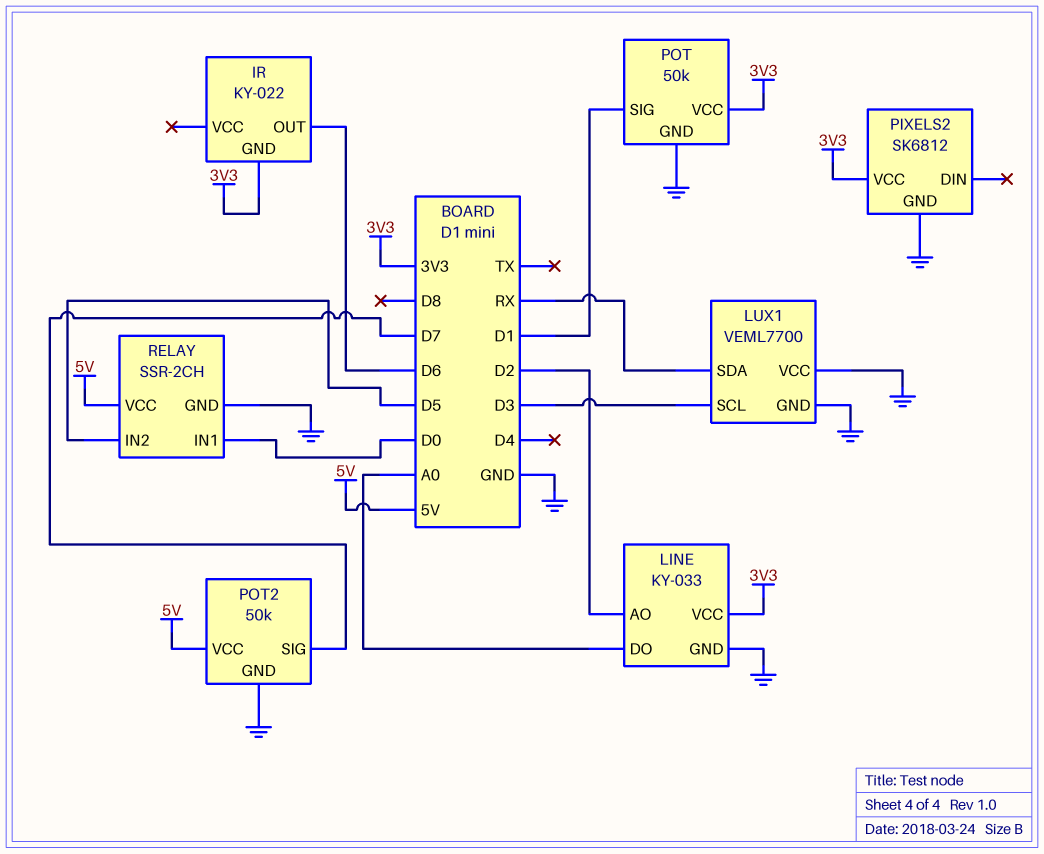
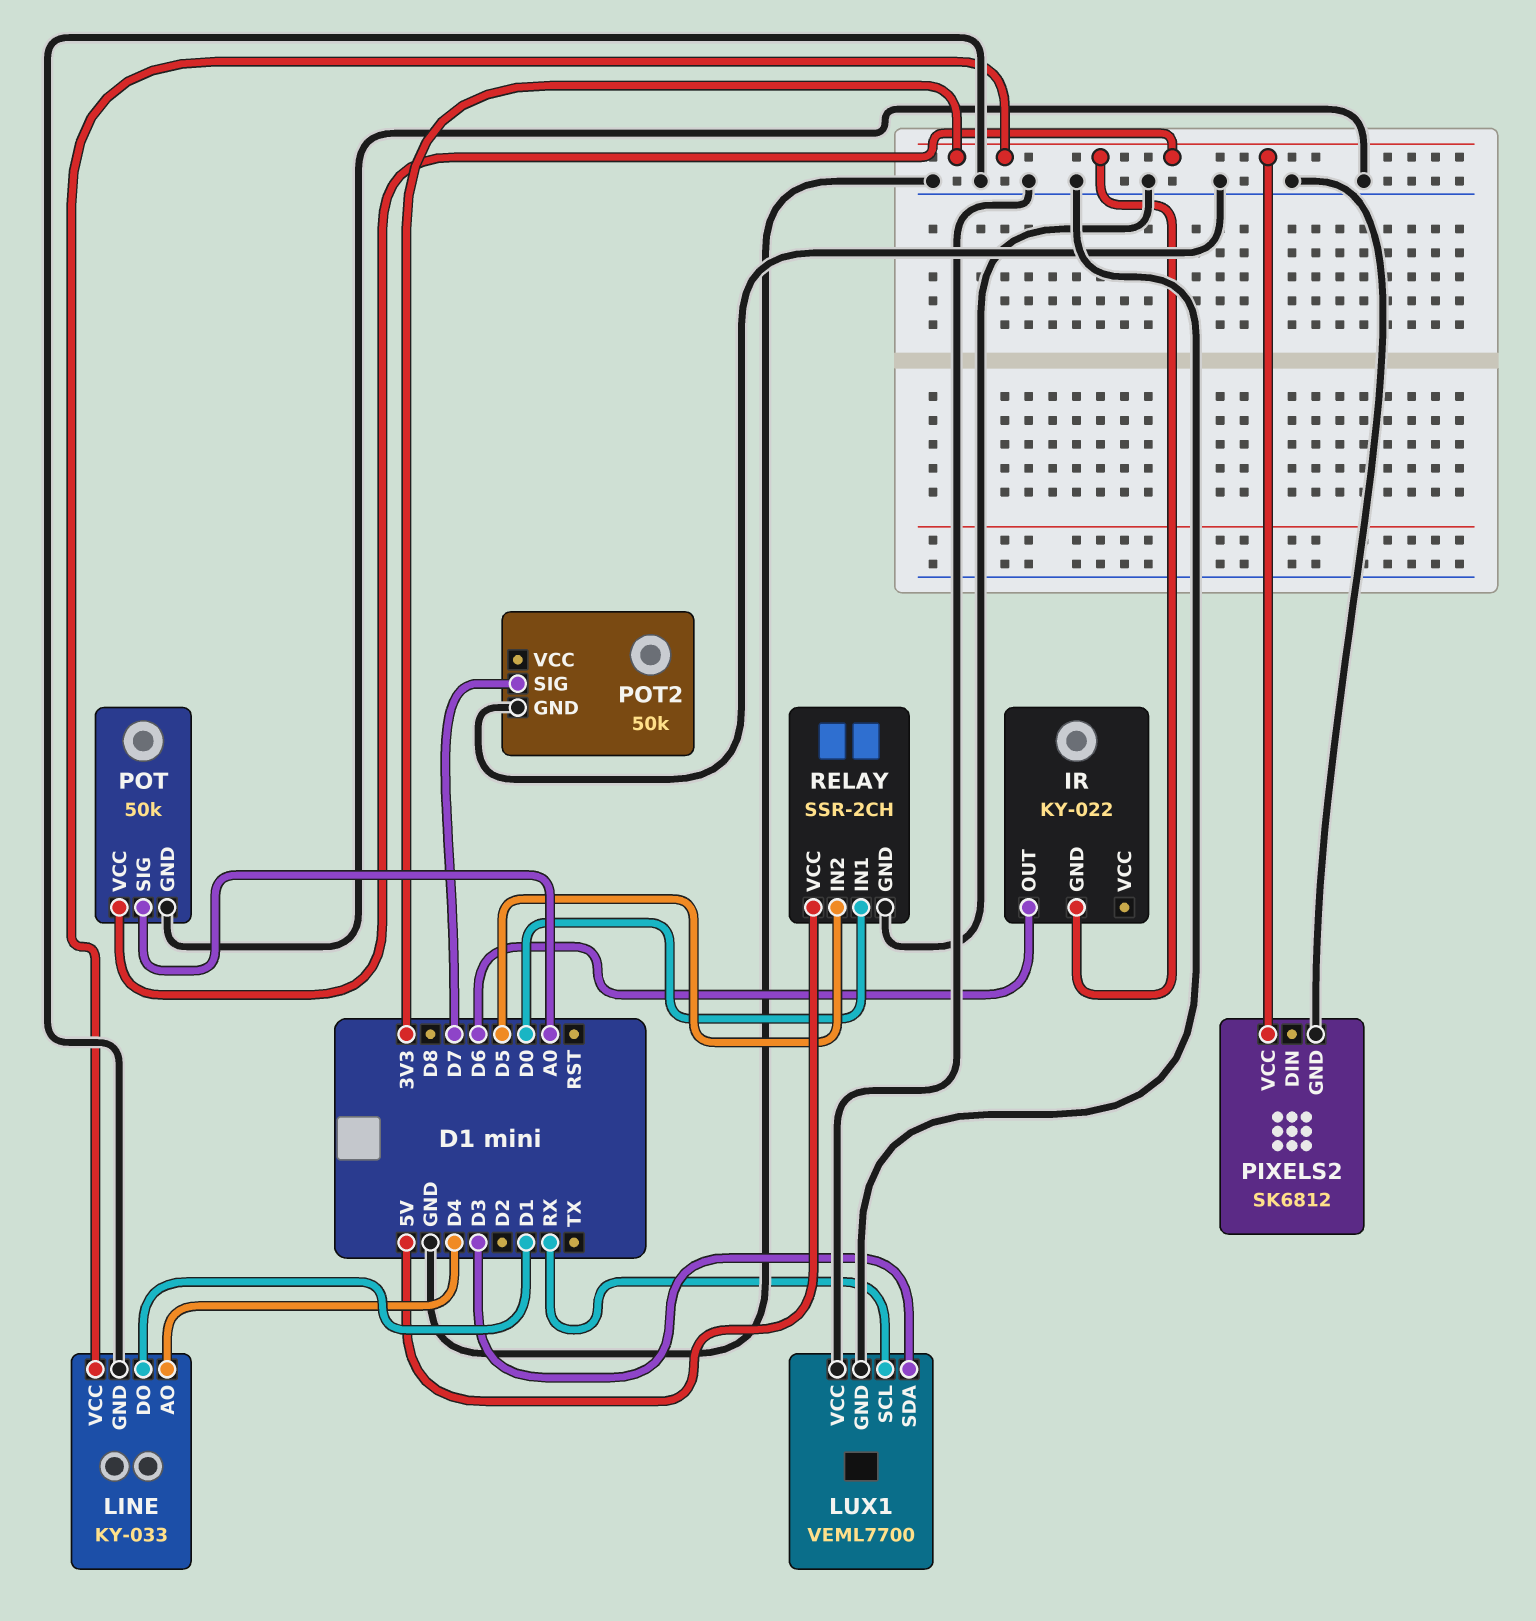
LINE pin AO: D2 -> D4
LINE pin DO: A0 -> D1
LUX1 pin SCL: D3 -> RX
LUX1 pin SDA: RX -> D3
POT pin SIG: D1 -> A0
POT2 pin VCC: 5V -> none

